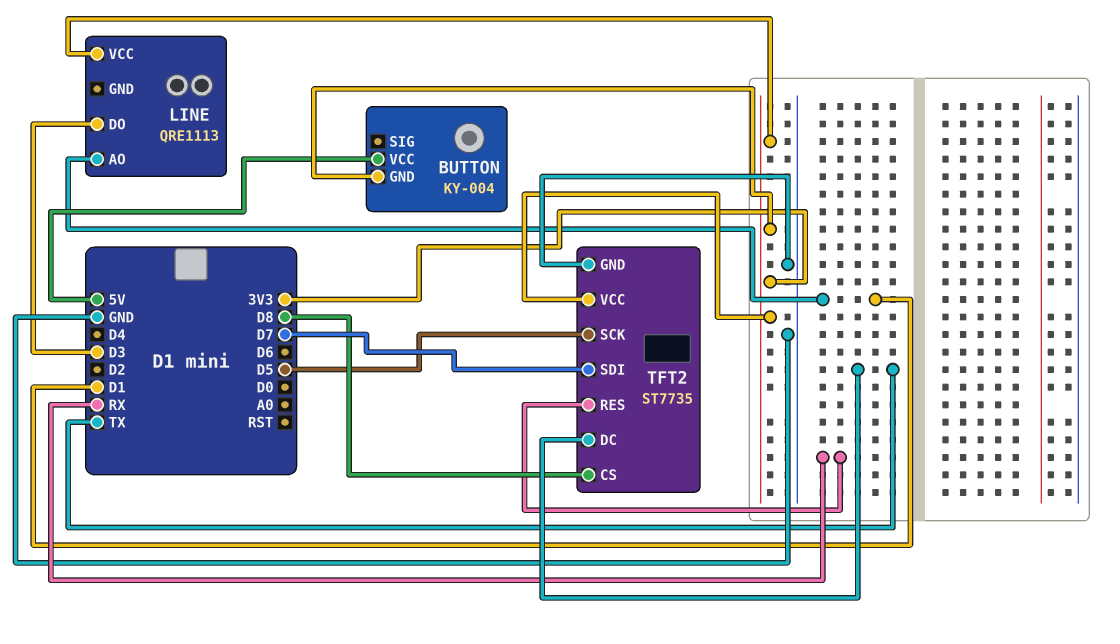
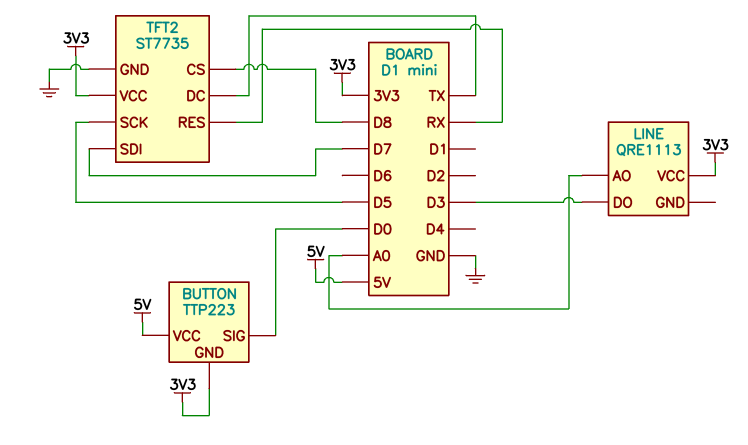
BUTTON: KY-004 -> TTP223
BUTTON pin SIG: none -> D0
LINE pin AO: D1 -> A0

